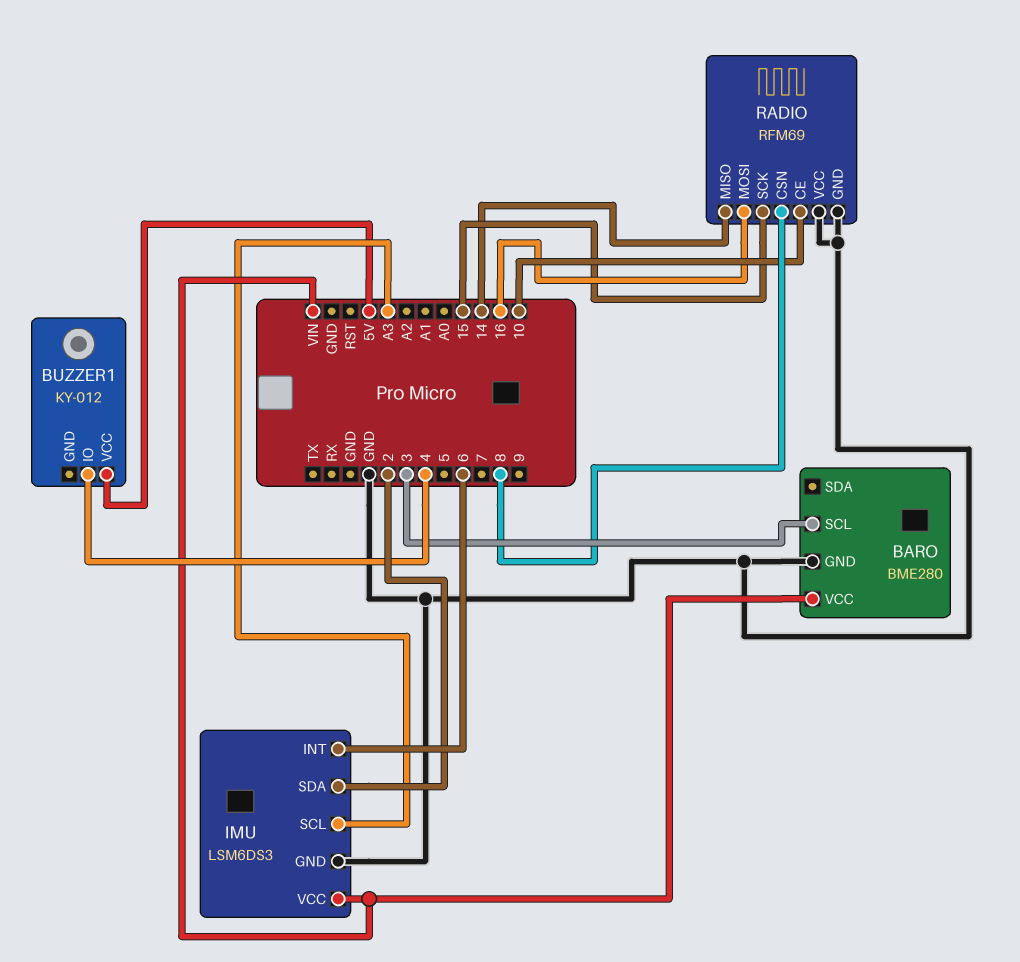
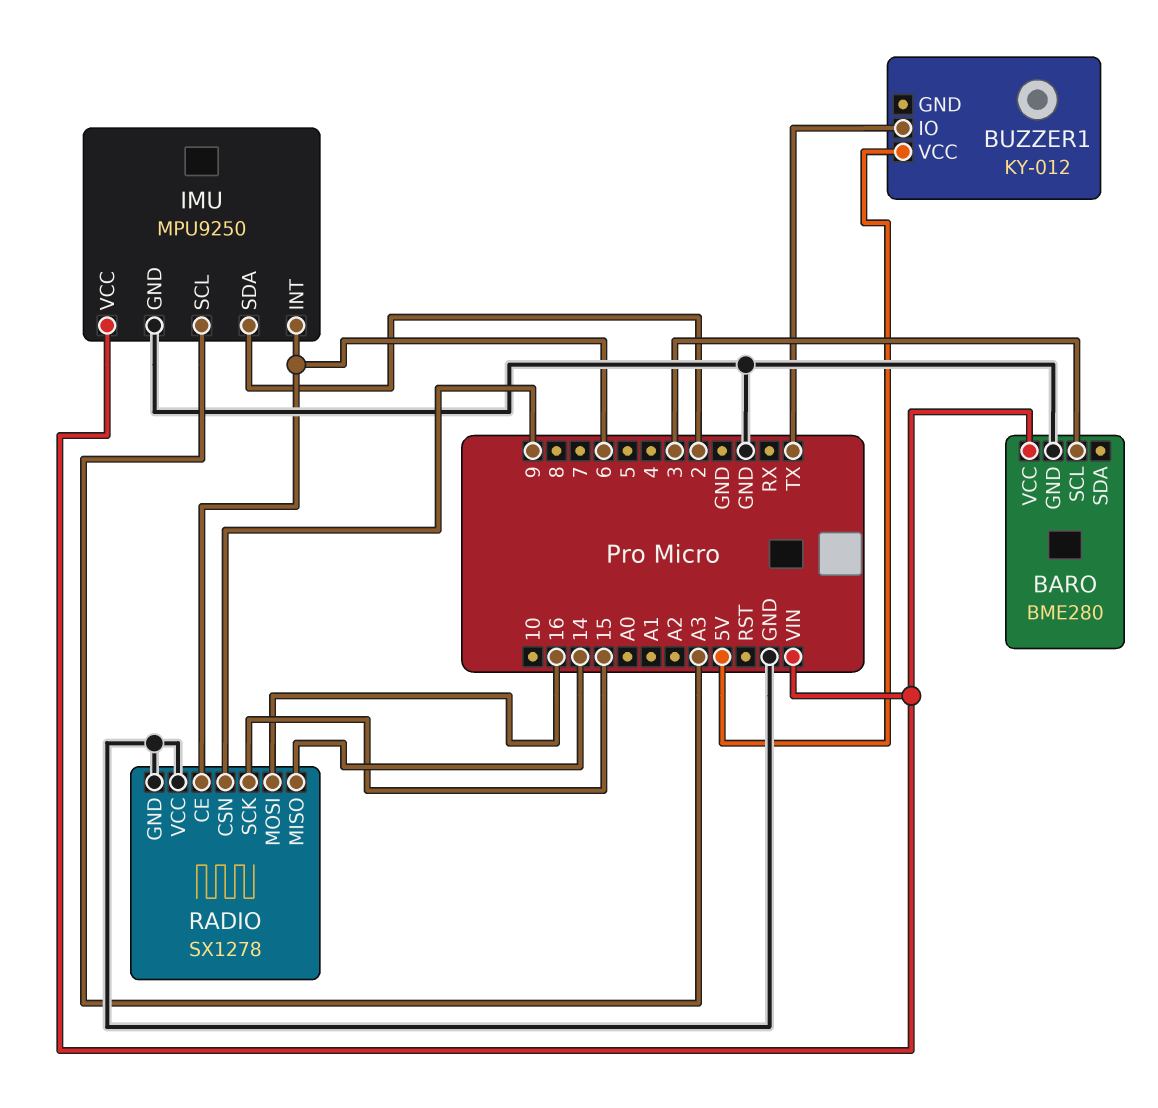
BUZZER1 pin IO: 4 -> TX
IMU: LSM6DS3 -> MPU9250
RADIO: RFM69 -> SX1278
RADIO pin CE: 10 -> 6
RADIO pin CSN: 8 -> 9

